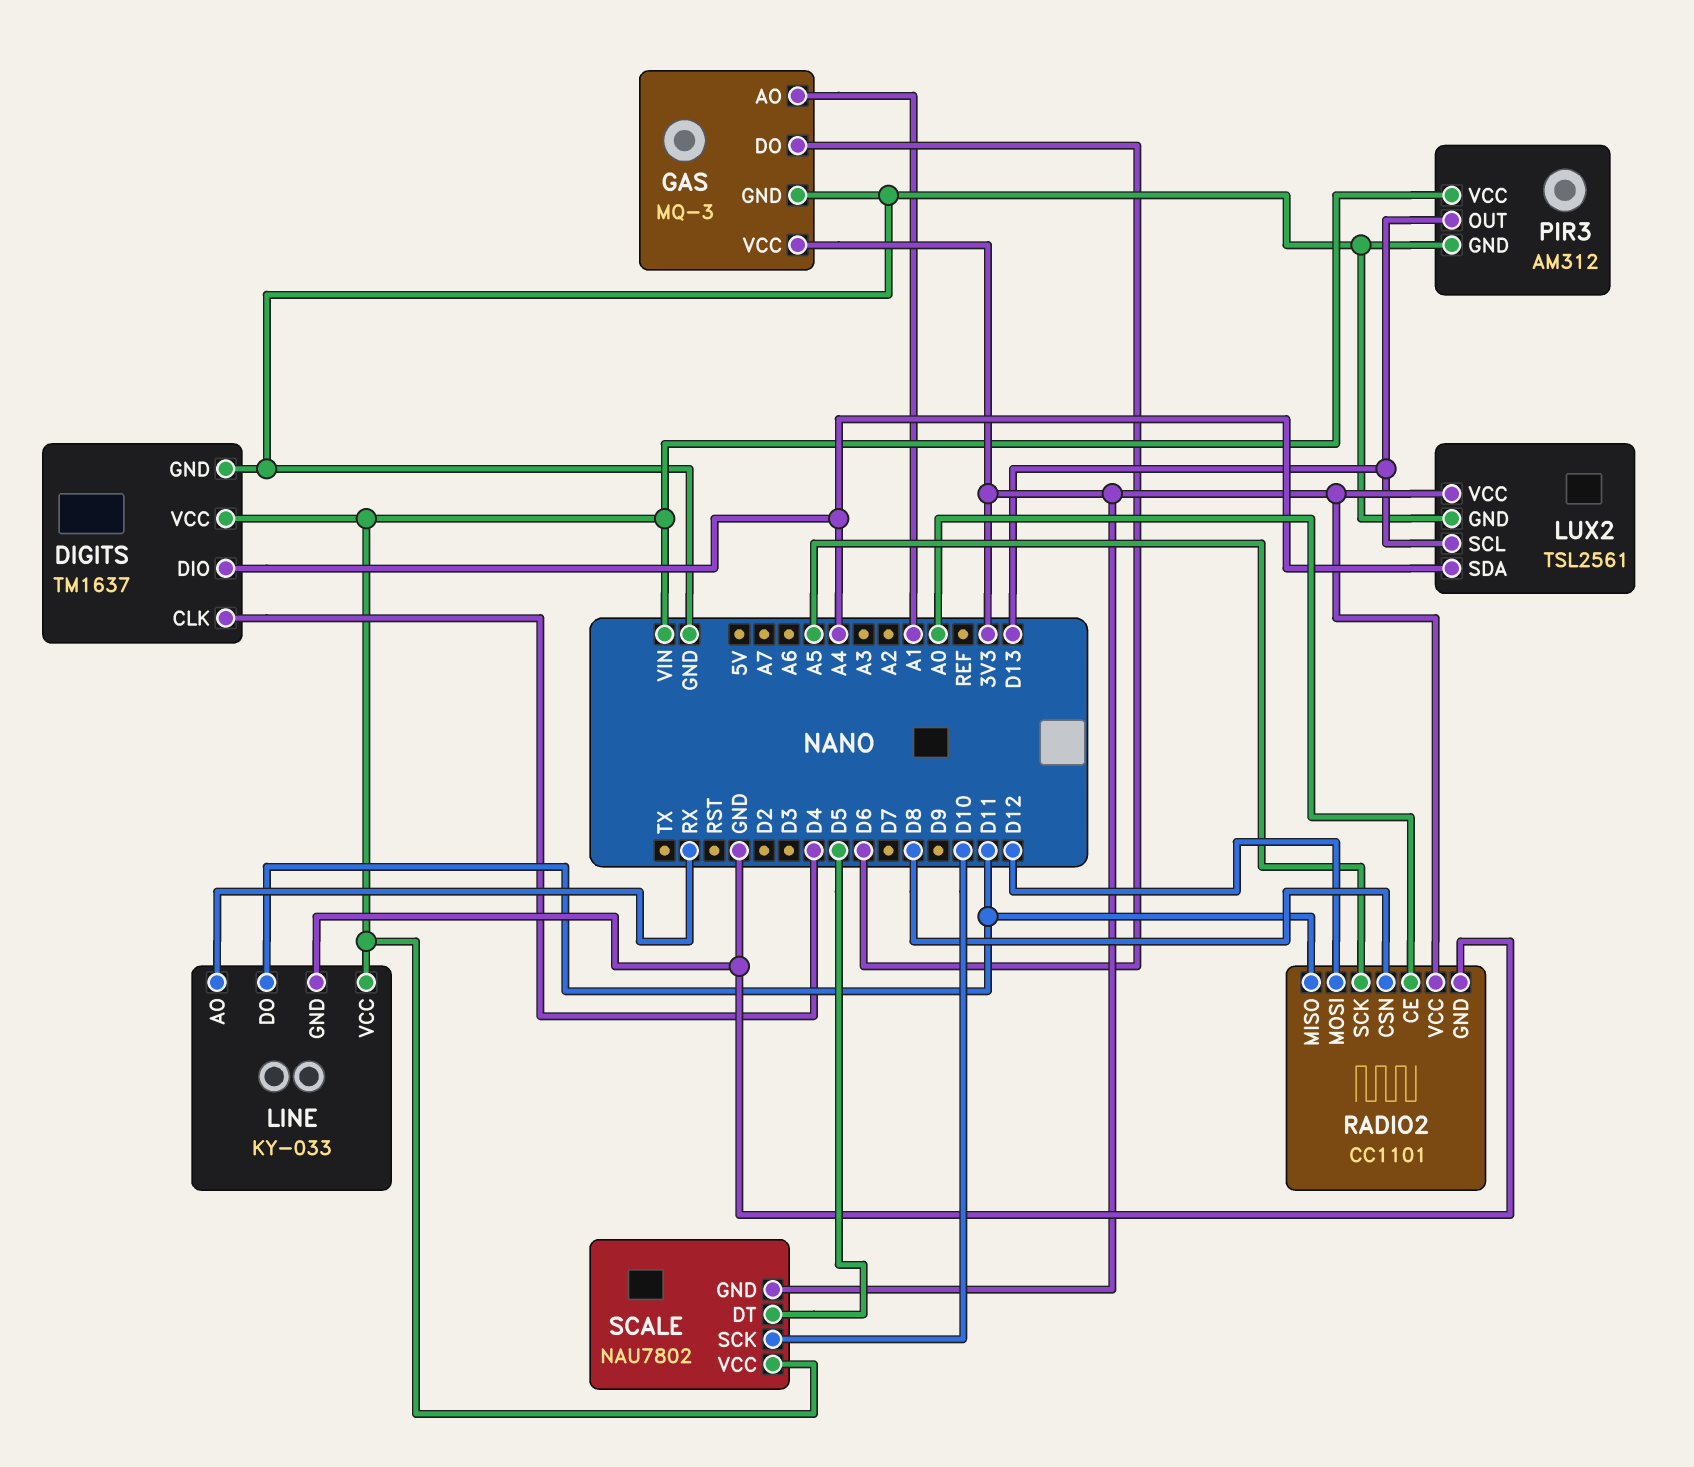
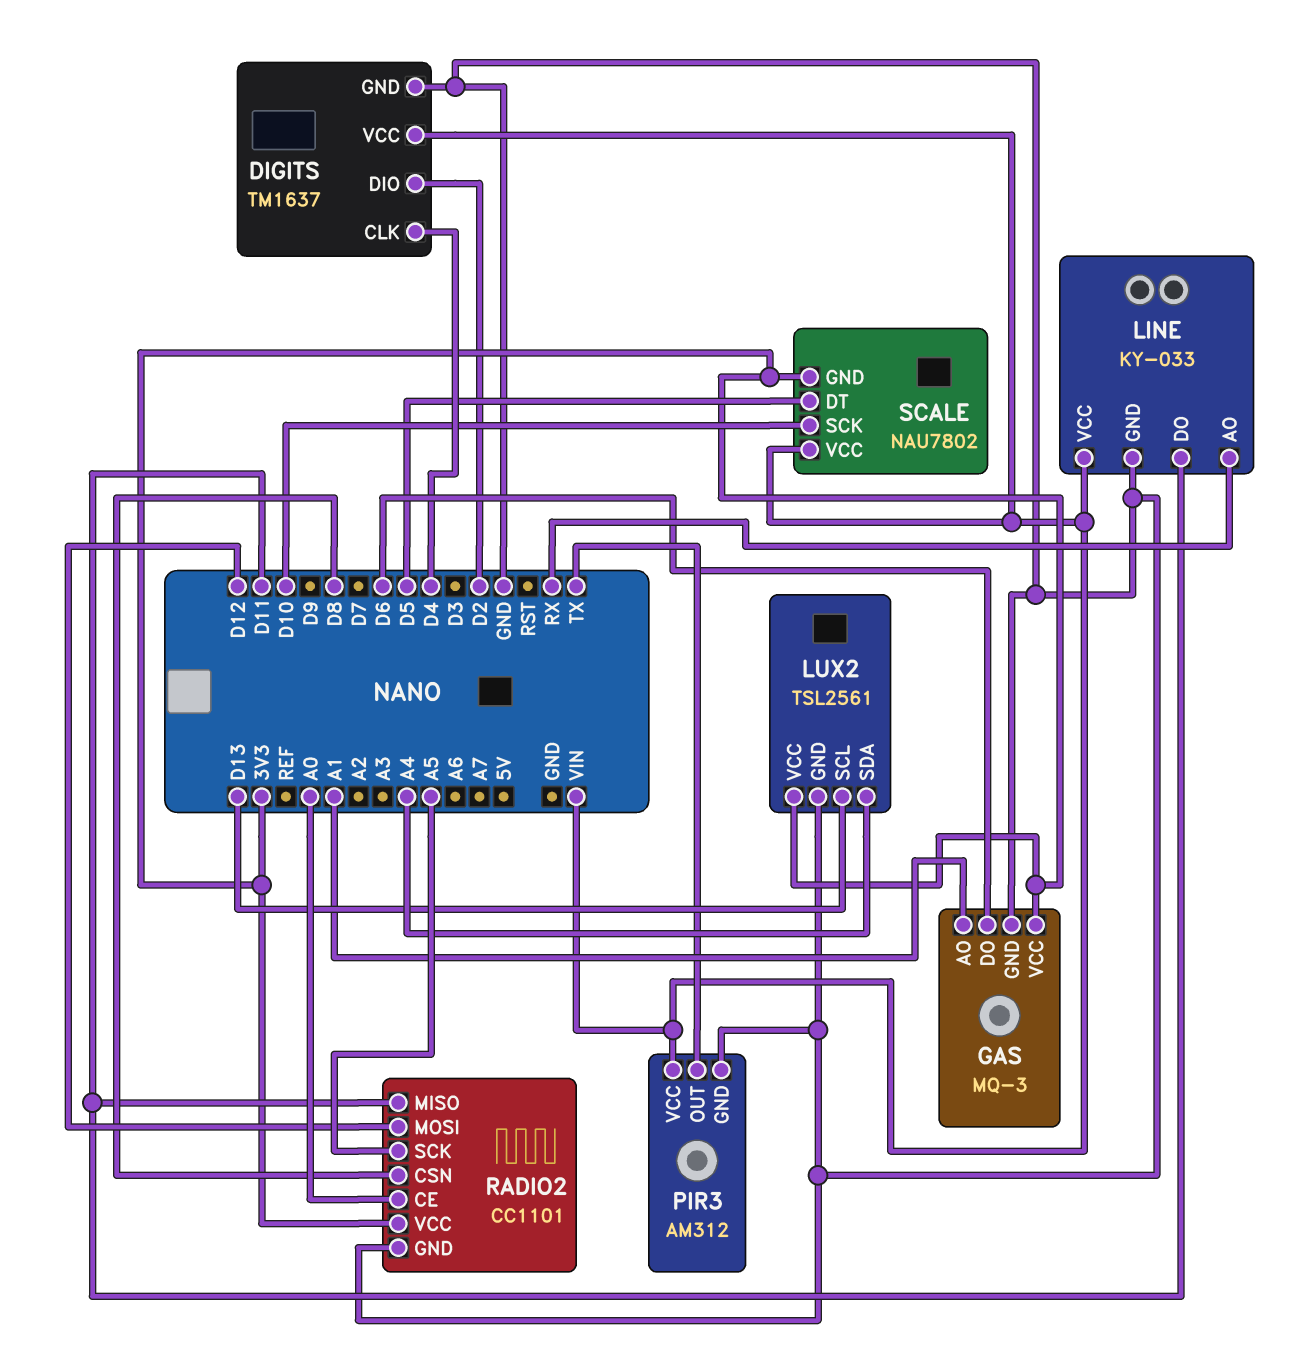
DIGITS pin DIO: A4 -> D2
PIR3 pin OUT: D13 -> TX

